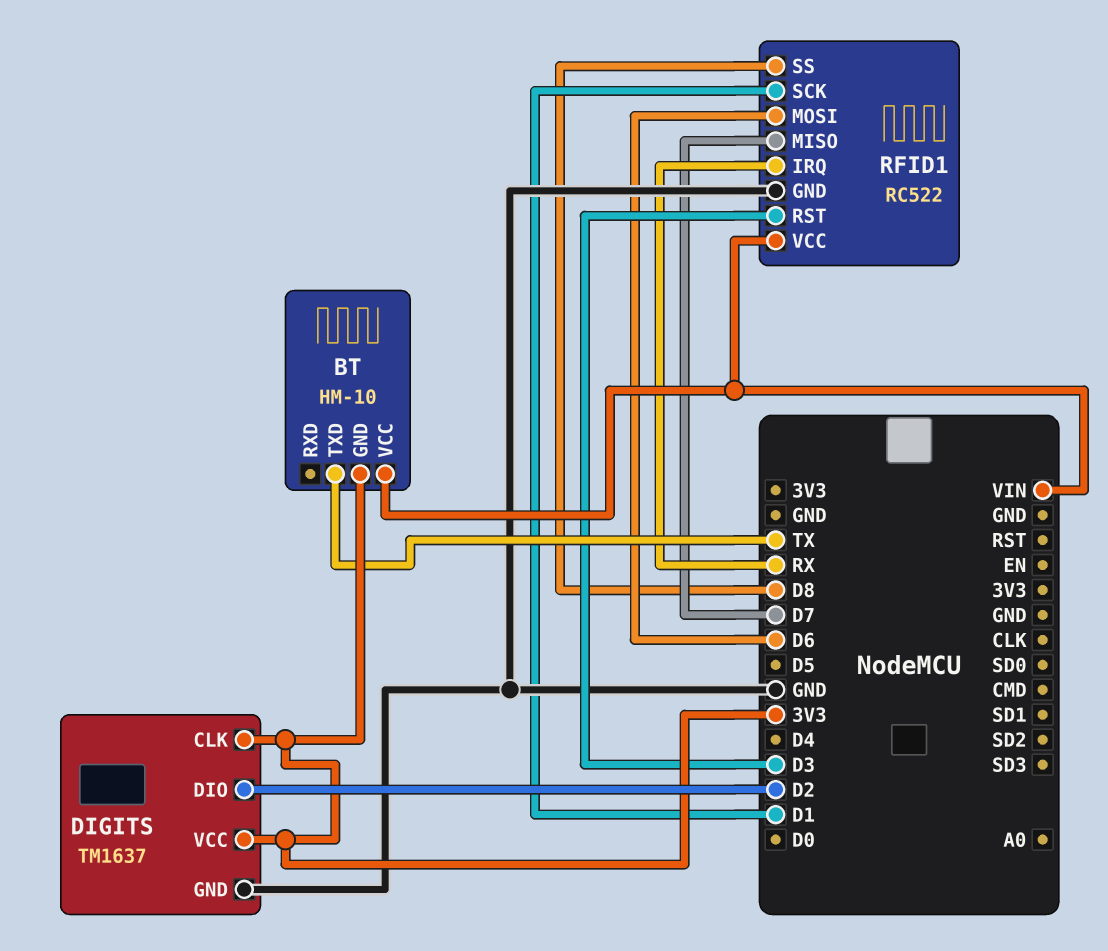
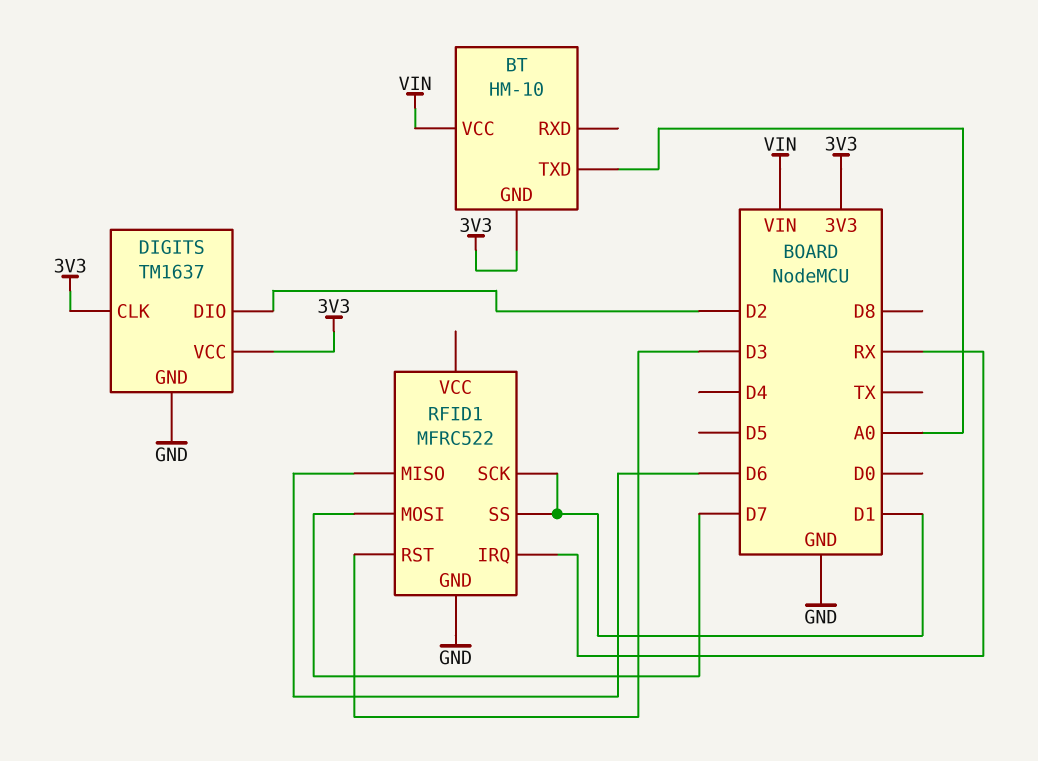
BT pin TXD: TX -> A0
RFID1: RC522 -> MFRC522
RFID1 pin MISO: D7 -> D6
RFID1 pin MOSI: D6 -> D7
RFID1 pin SS: D8 -> D1
RFID1 pin VCC: VIN -> none

